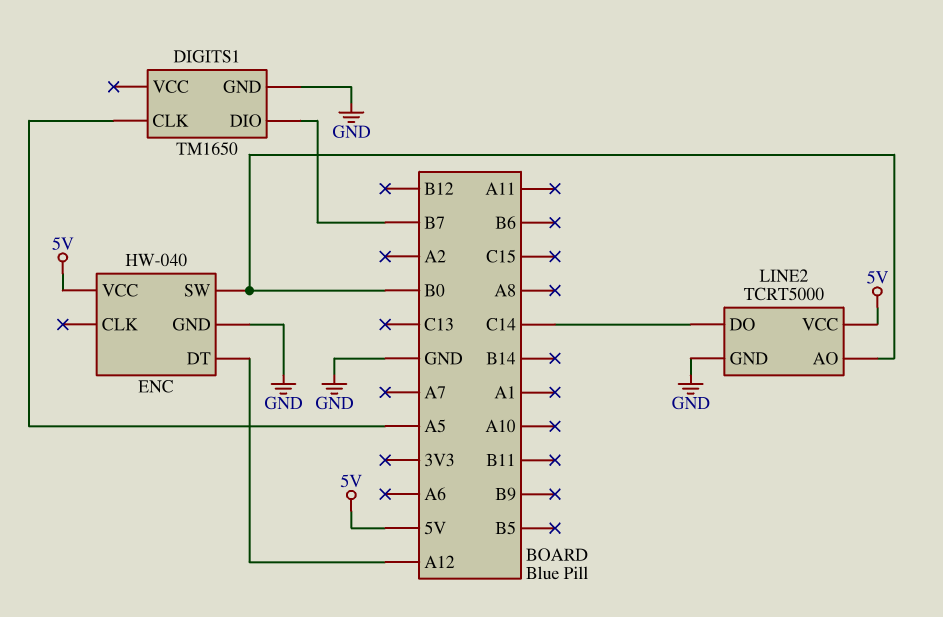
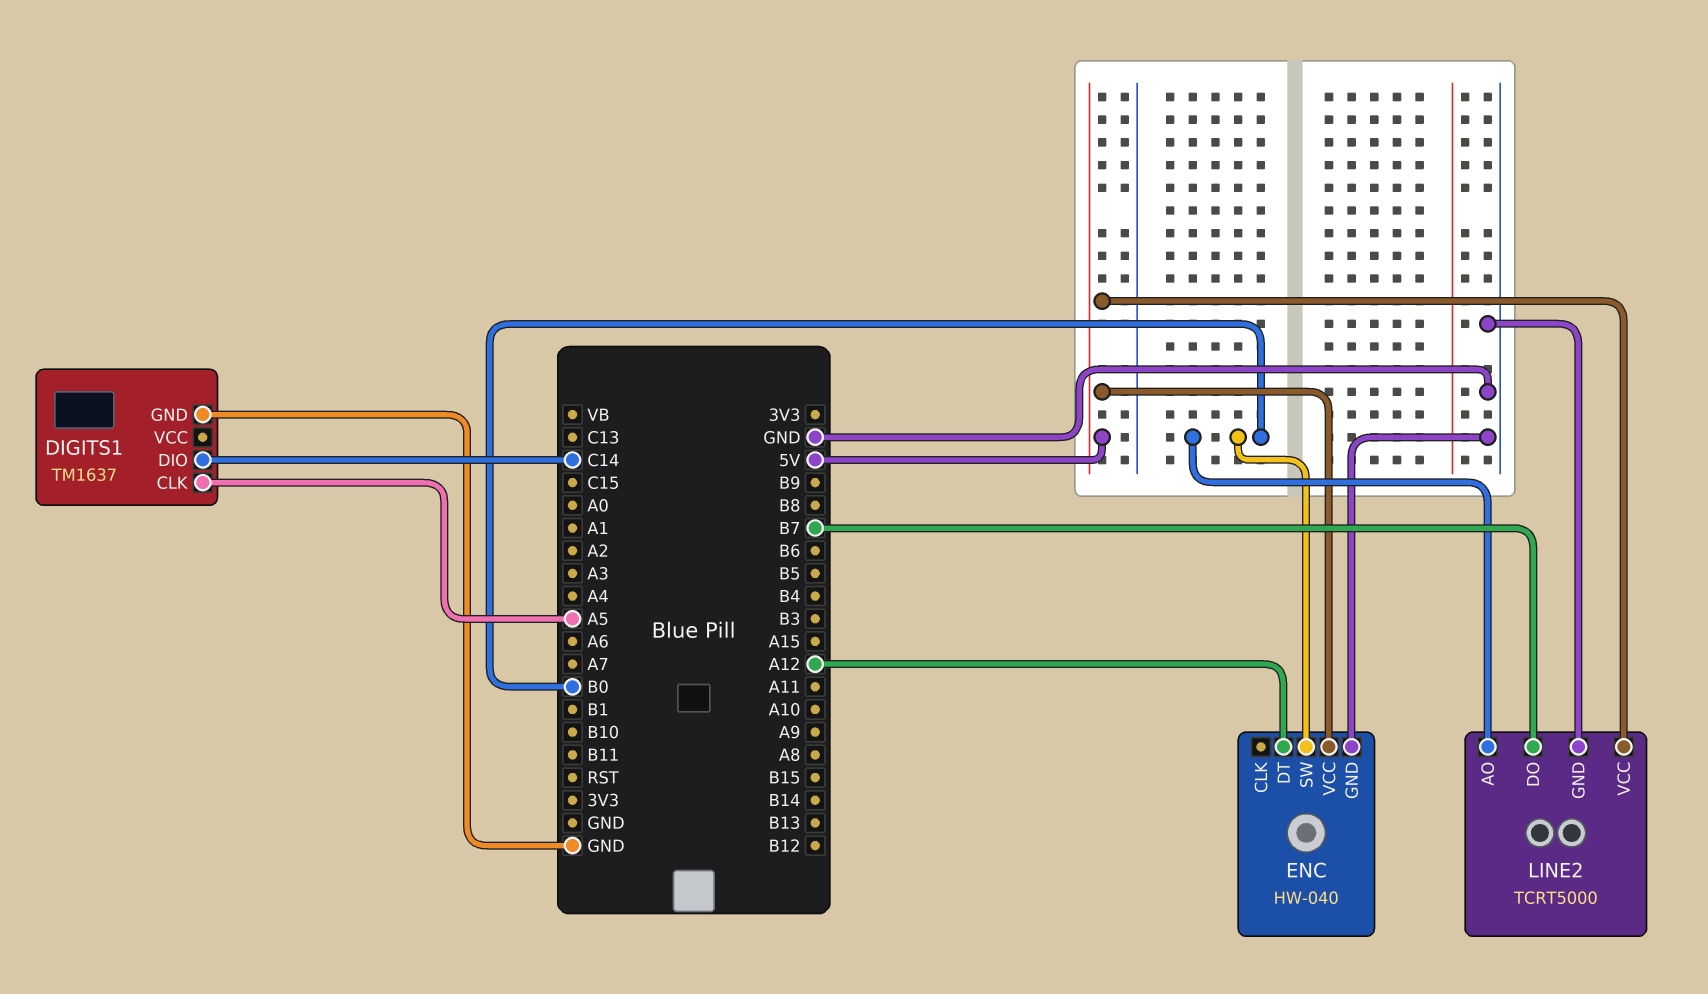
DIGITS1: TM1650 -> TM1637
DIGITS1 pin DIO: B7 -> C14
LINE2 pin DO: C14 -> B7

